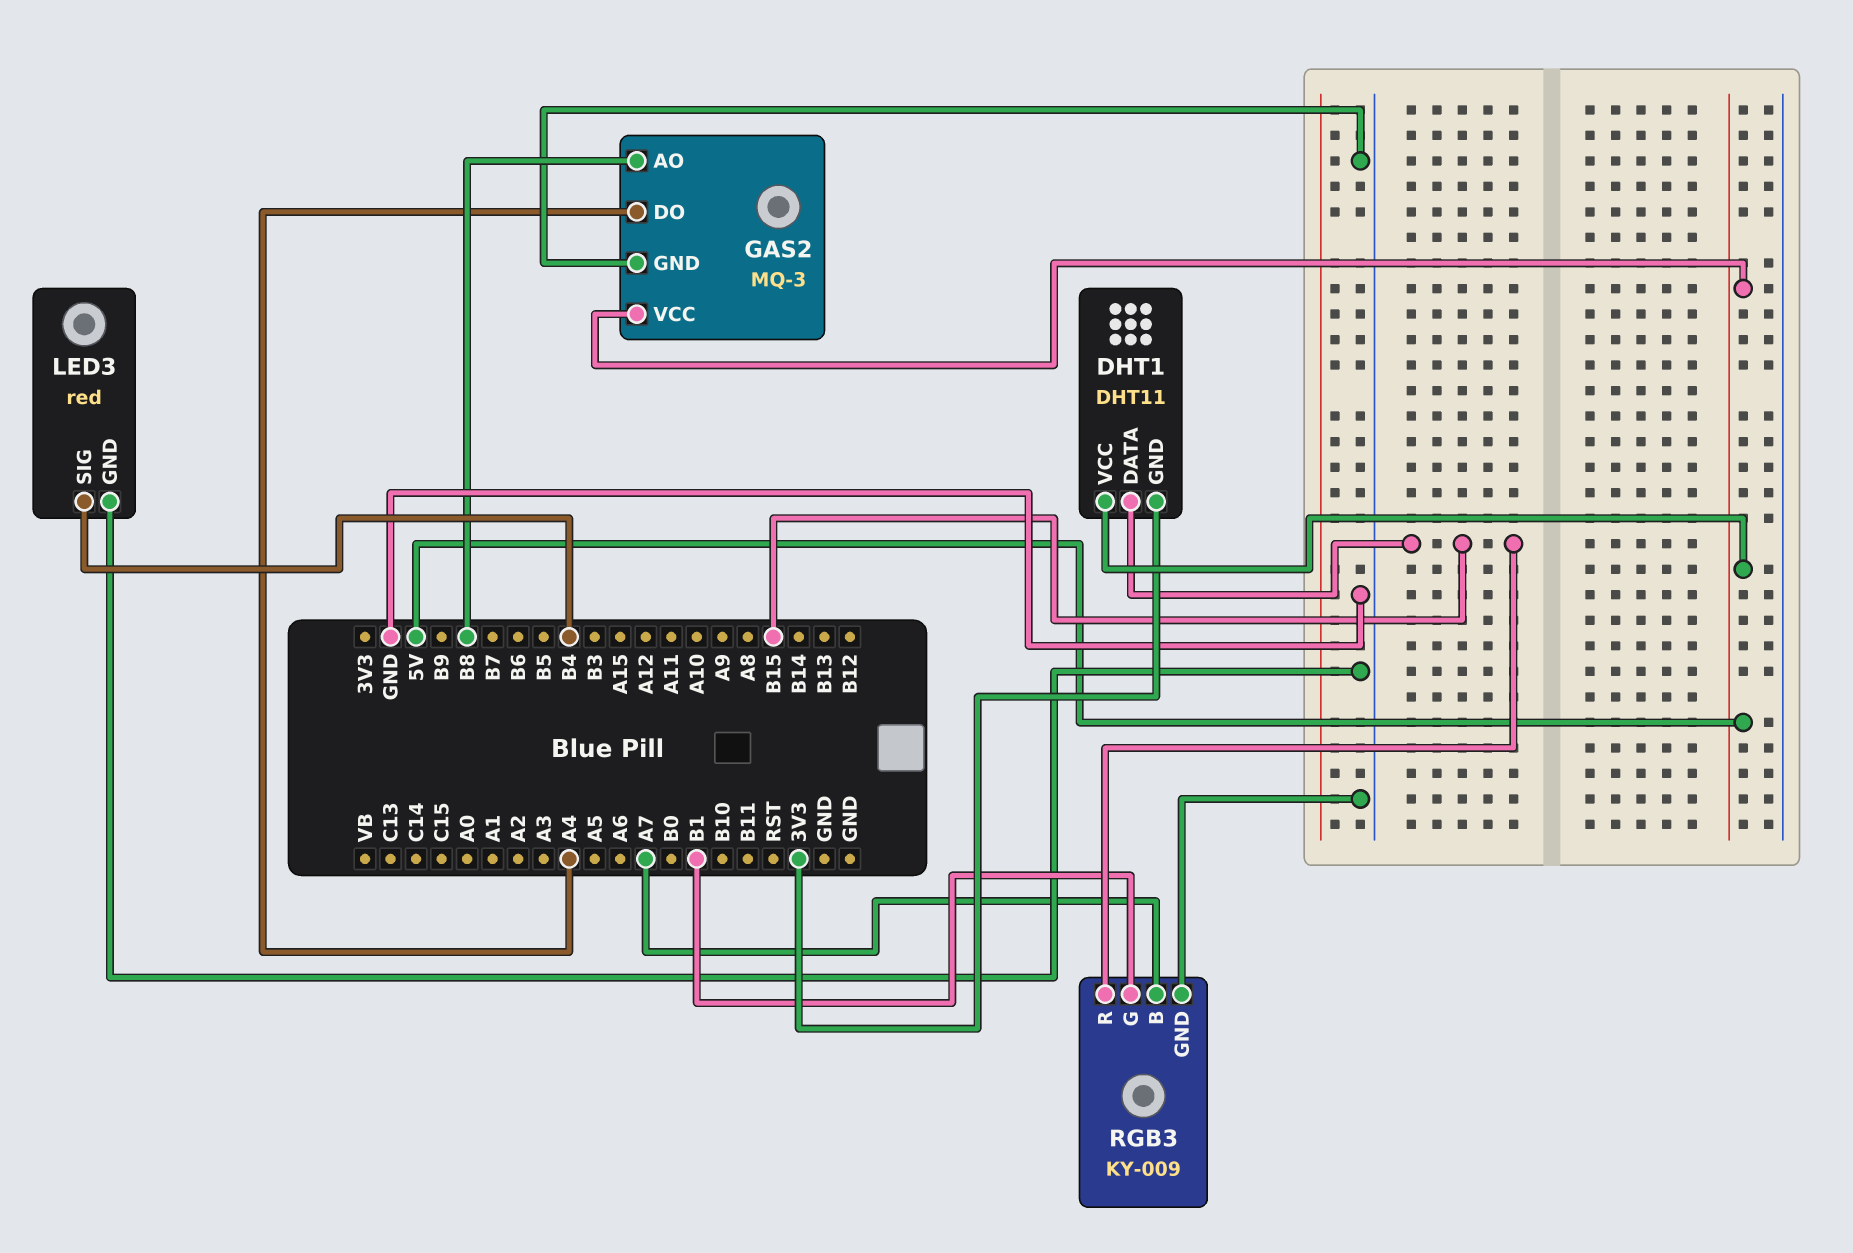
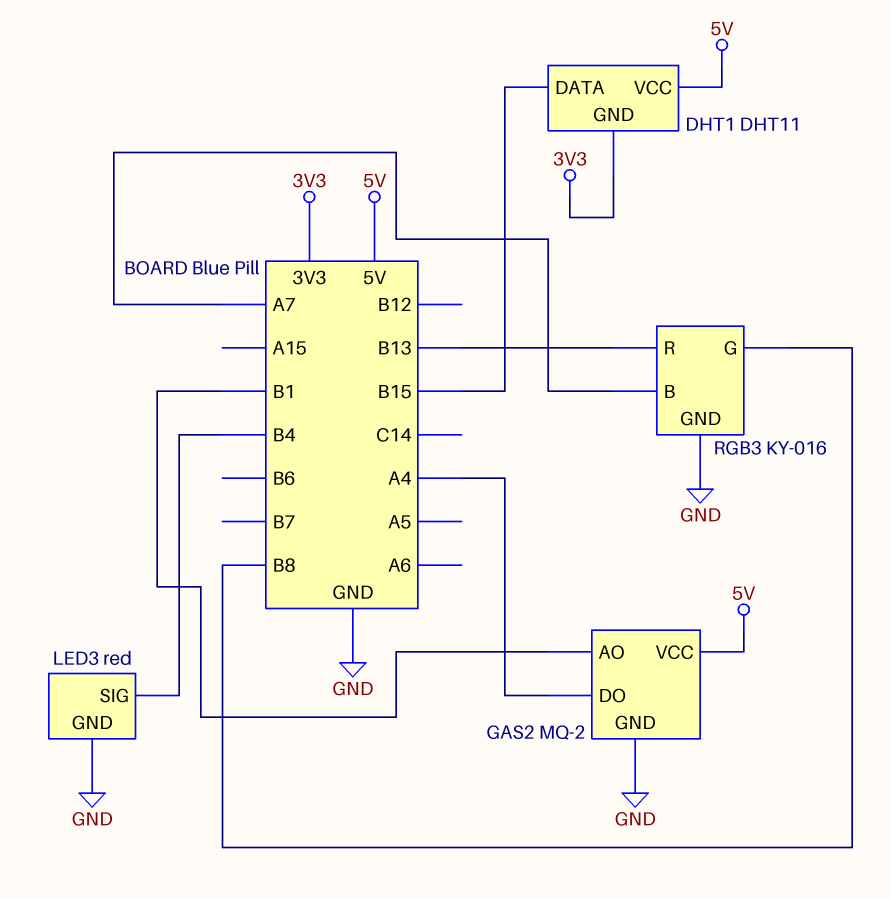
GAS2: MQ-3 -> MQ-2
GAS2 pin AO: B8 -> B1
RGB3: KY-009 -> KY-016
RGB3 pin G: B1 -> B8
RGB3 pin R: B15 -> B13

